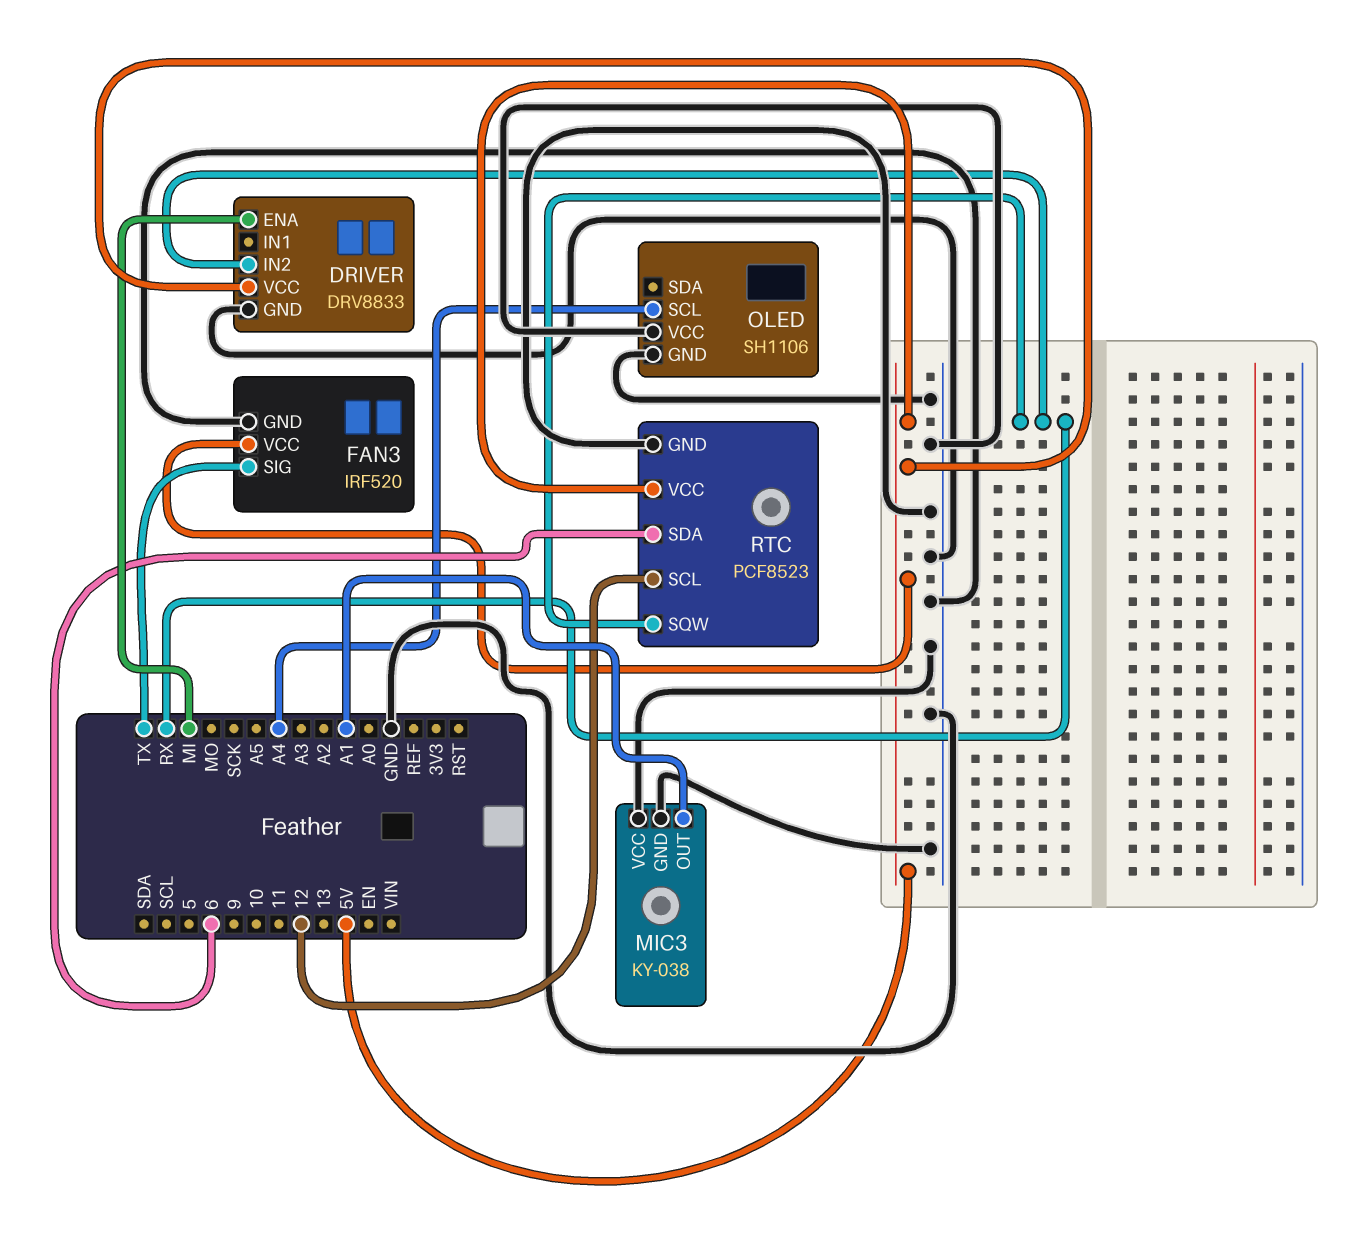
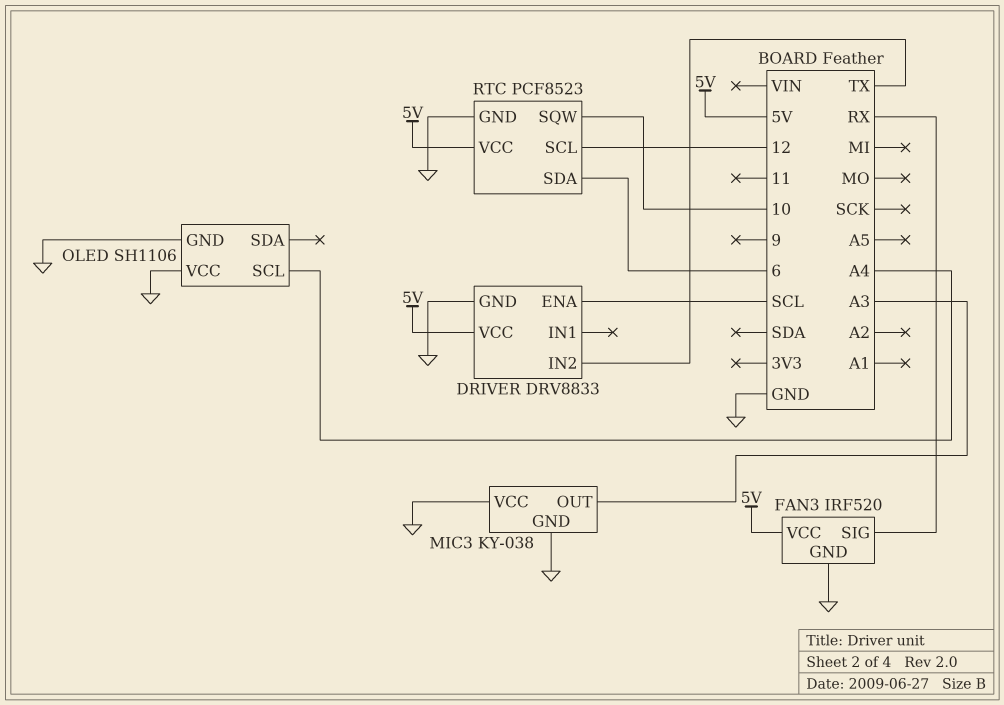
DRIVER pin ENA: MI -> SCL
DRIVER pin IN2: RX -> TX
FAN3 pin SIG: TX -> RX
MIC3 pin OUT: A1 -> A3
RTC pin SQW: RX -> 10

